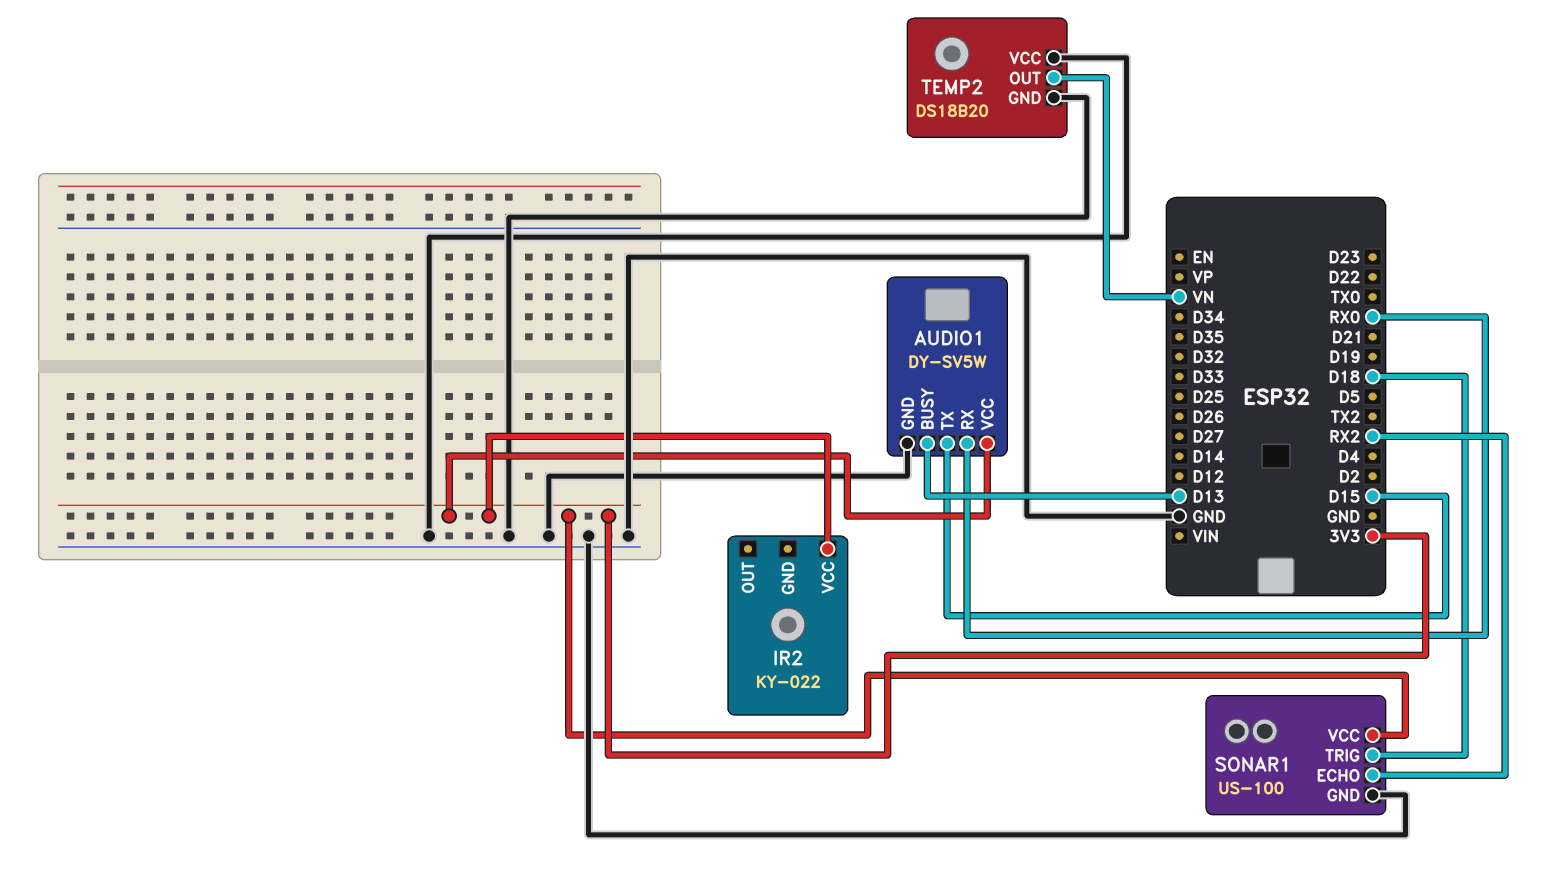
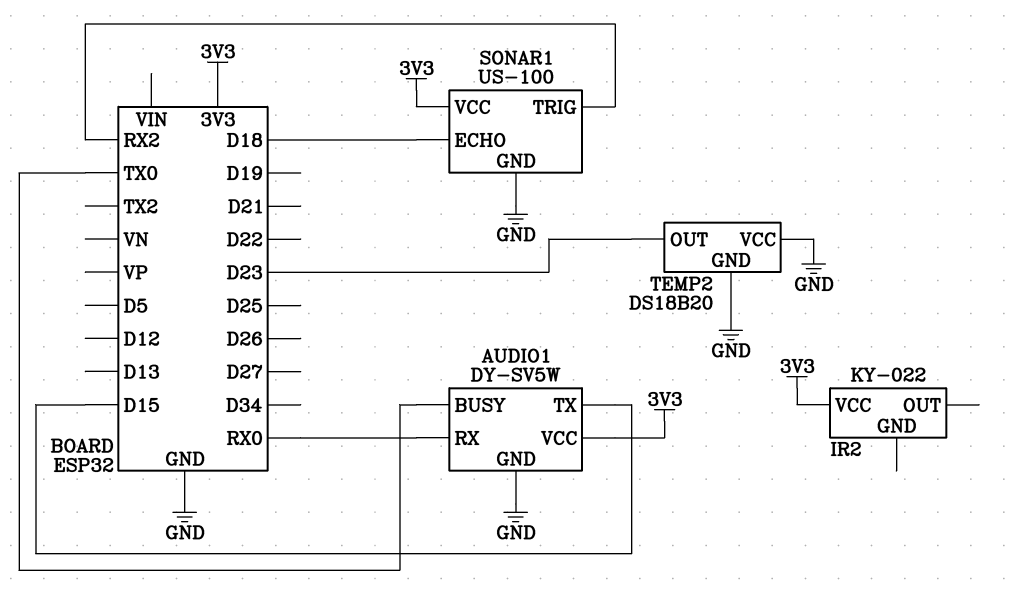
AUDIO1 pin BUSY: D13 -> TX0
SONAR1 pin ECHO: RX2 -> D18
SONAR1 pin TRIG: D18 -> RX2
TEMP2 pin OUT: VN -> D23

